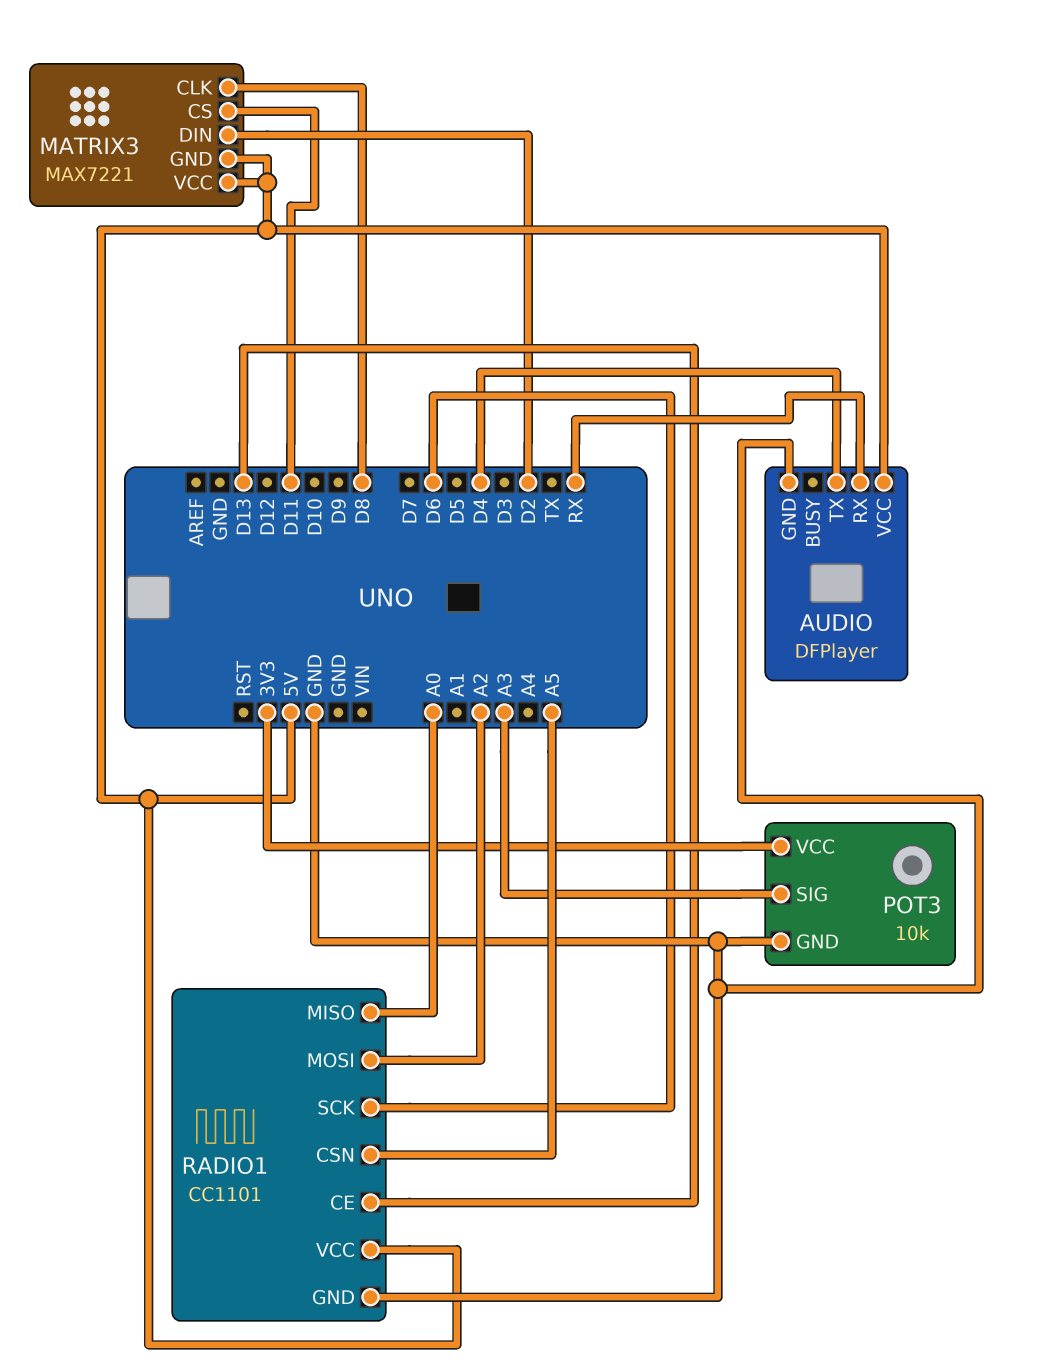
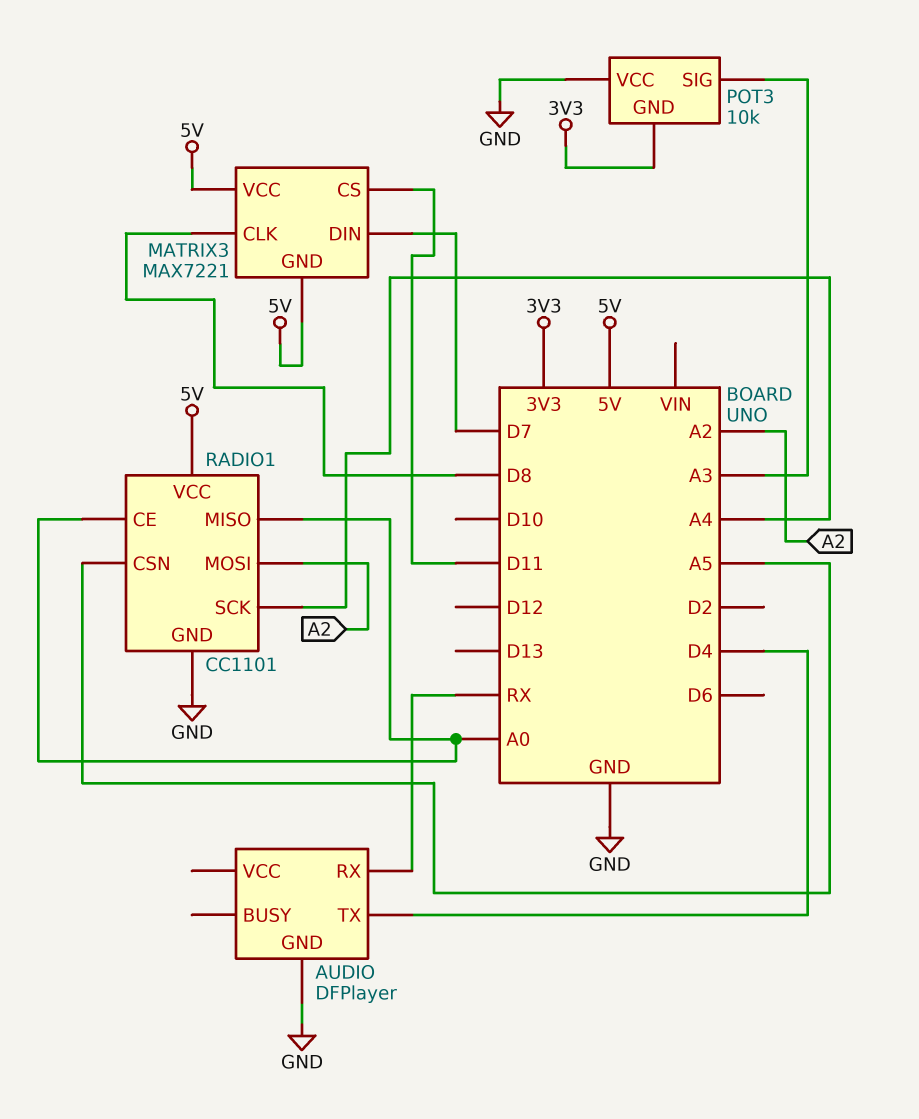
AUDIO pin VCC: 5V -> none
MATRIX3 pin DIN: D2 -> D7
POT3 pin GND: GND -> 3V3
POT3 pin VCC: 3V3 -> GND
RADIO1 pin CE: D13 -> A0
RADIO1 pin SCK: D6 -> A4

